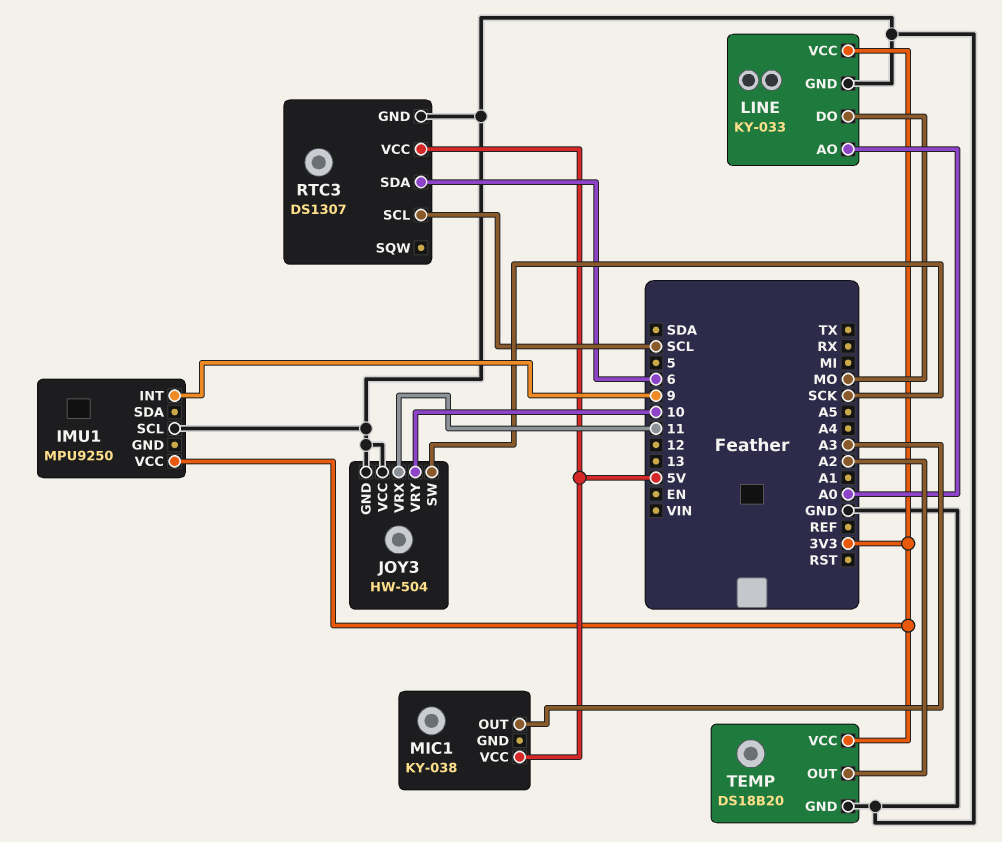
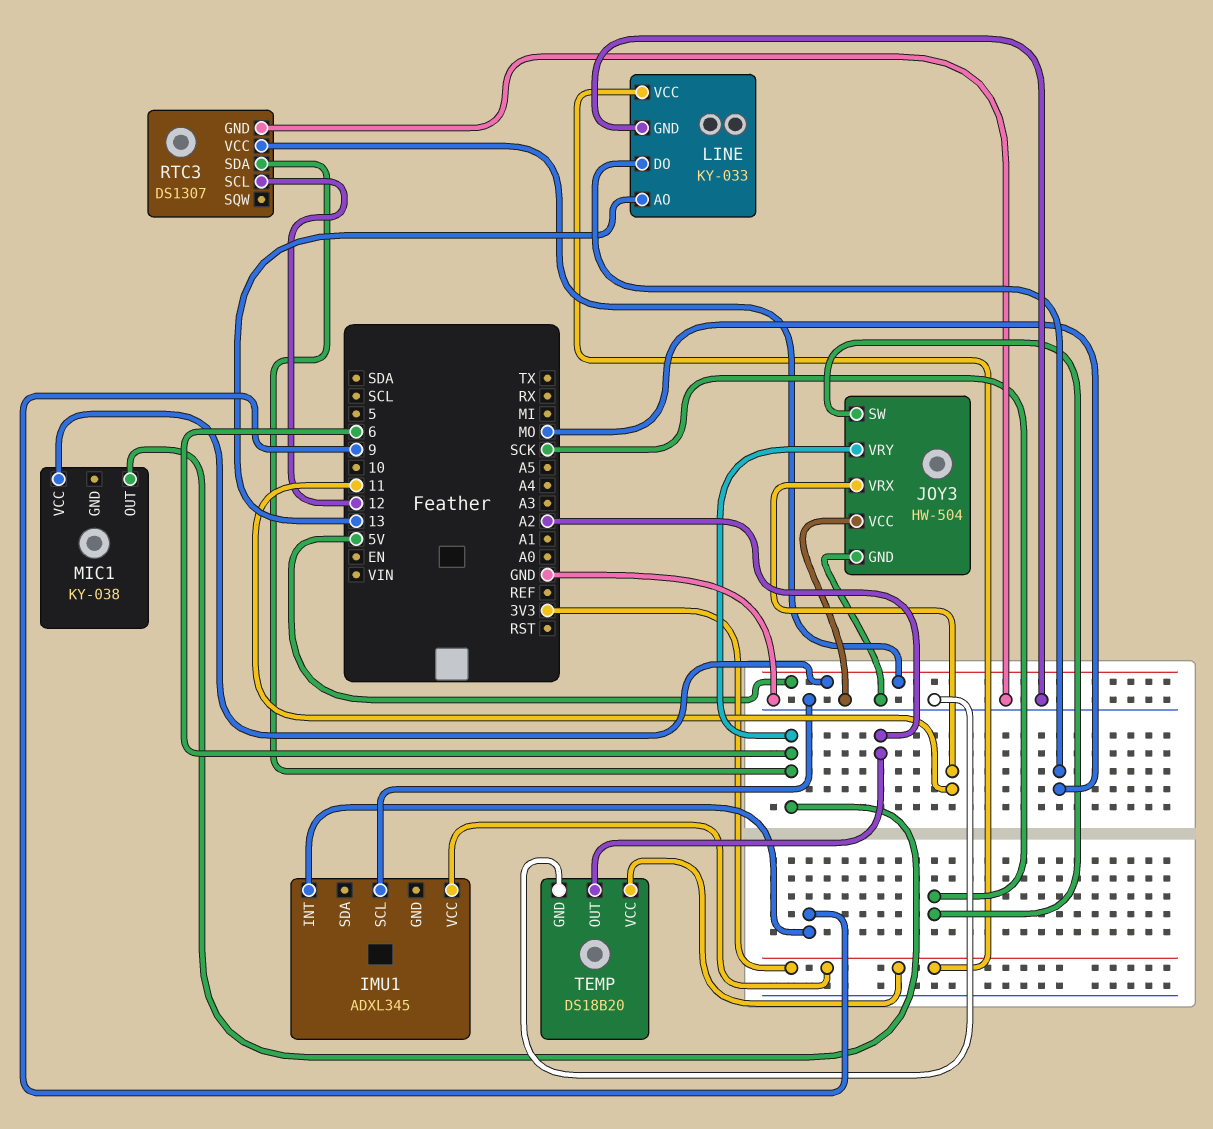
IMU1: MPU9250 -> ADXL345
JOY3 pin VRY: 10 -> 6
LINE pin AO: A0 -> 13
MIC1 pin OUT: A3 -> 6
RTC3 pin SCL: SCL -> 12

